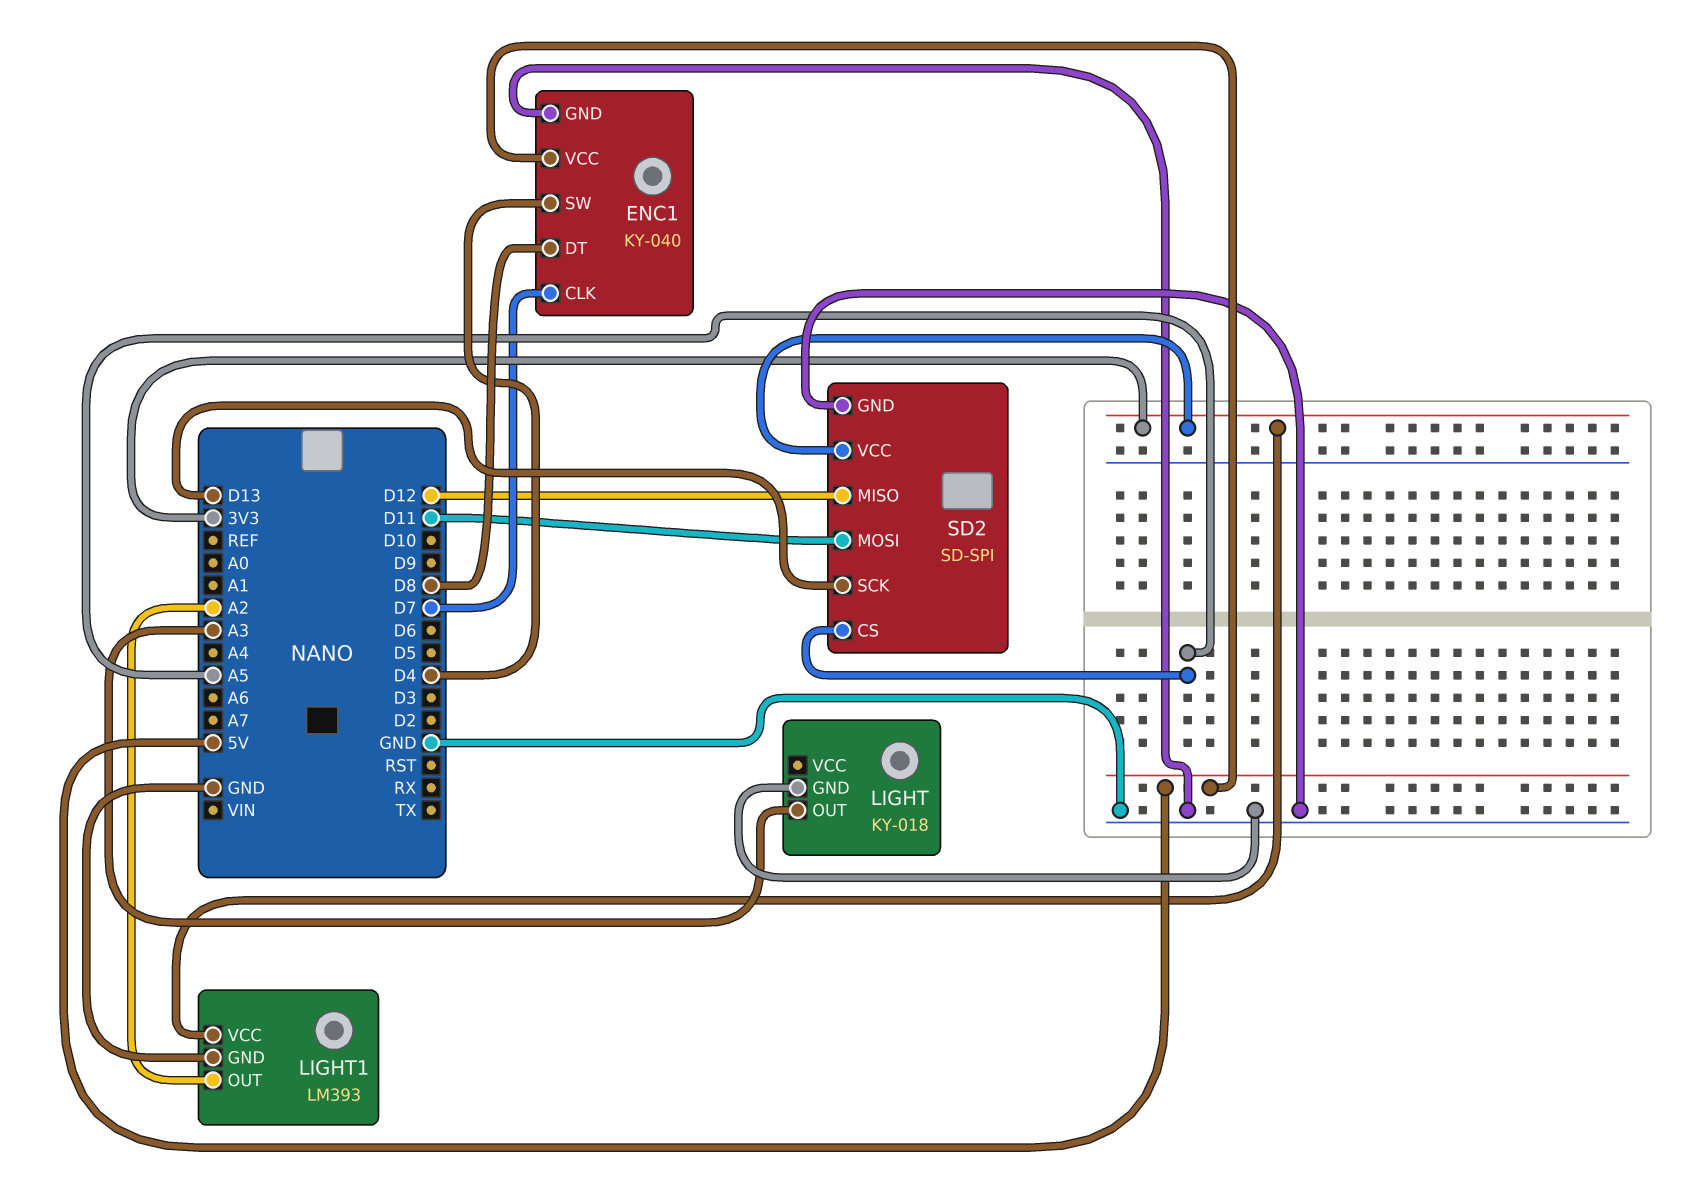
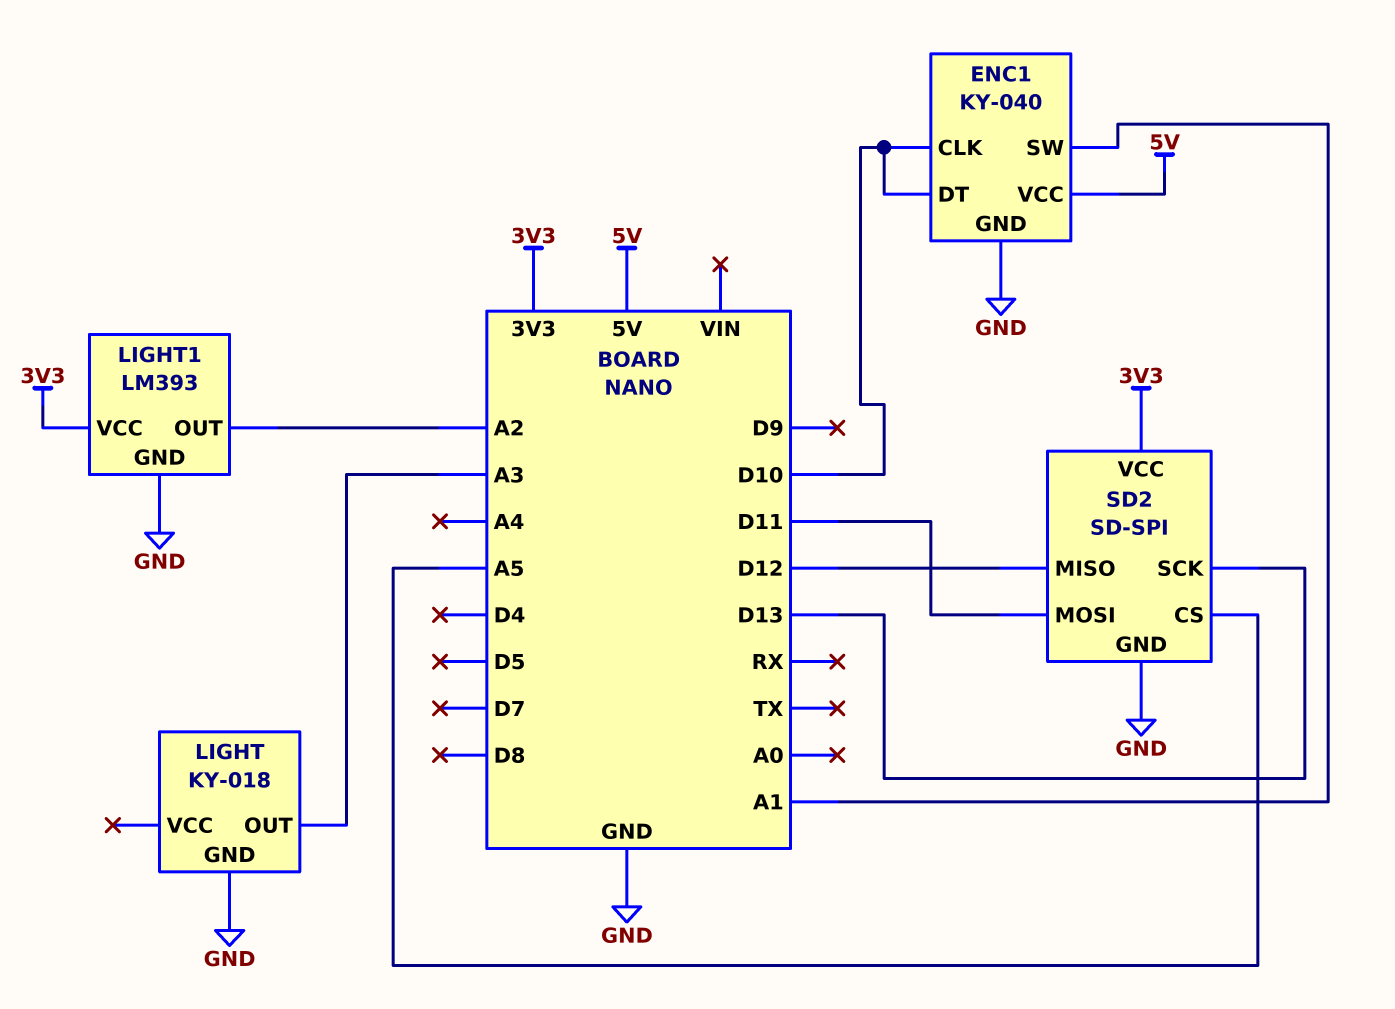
ENC1 pin CLK: D7 -> D10
ENC1 pin DT: D8 -> D10
ENC1 pin SW: D4 -> A1

